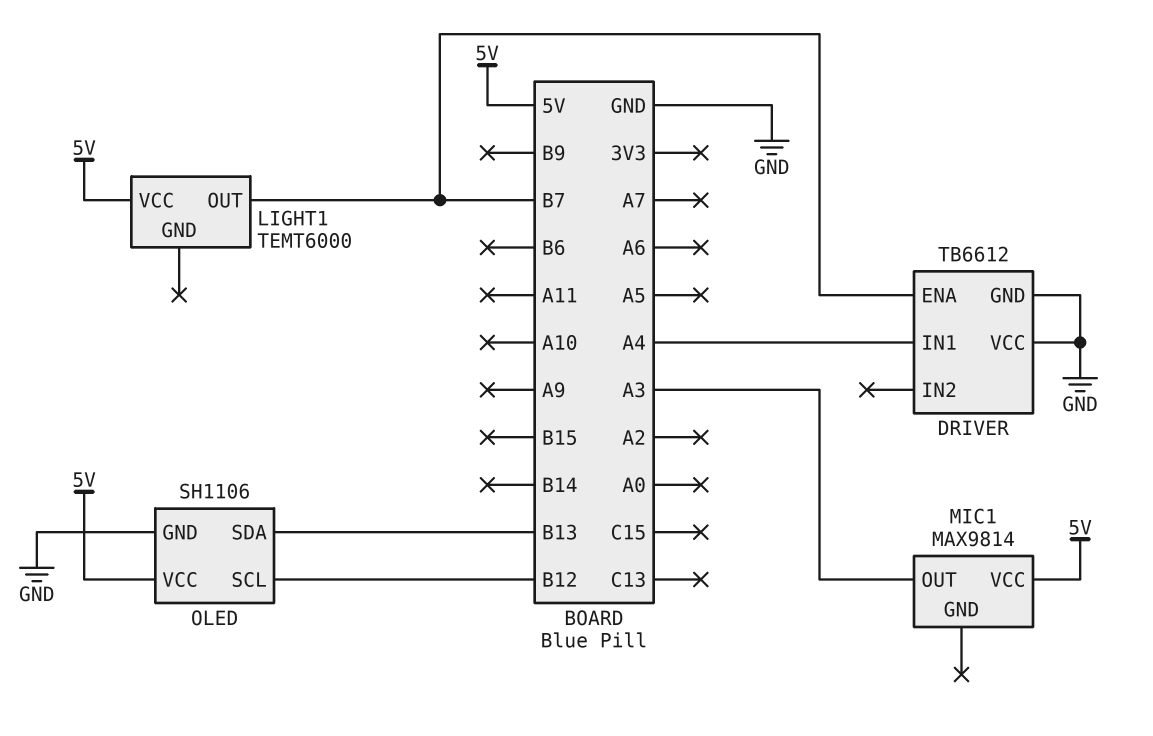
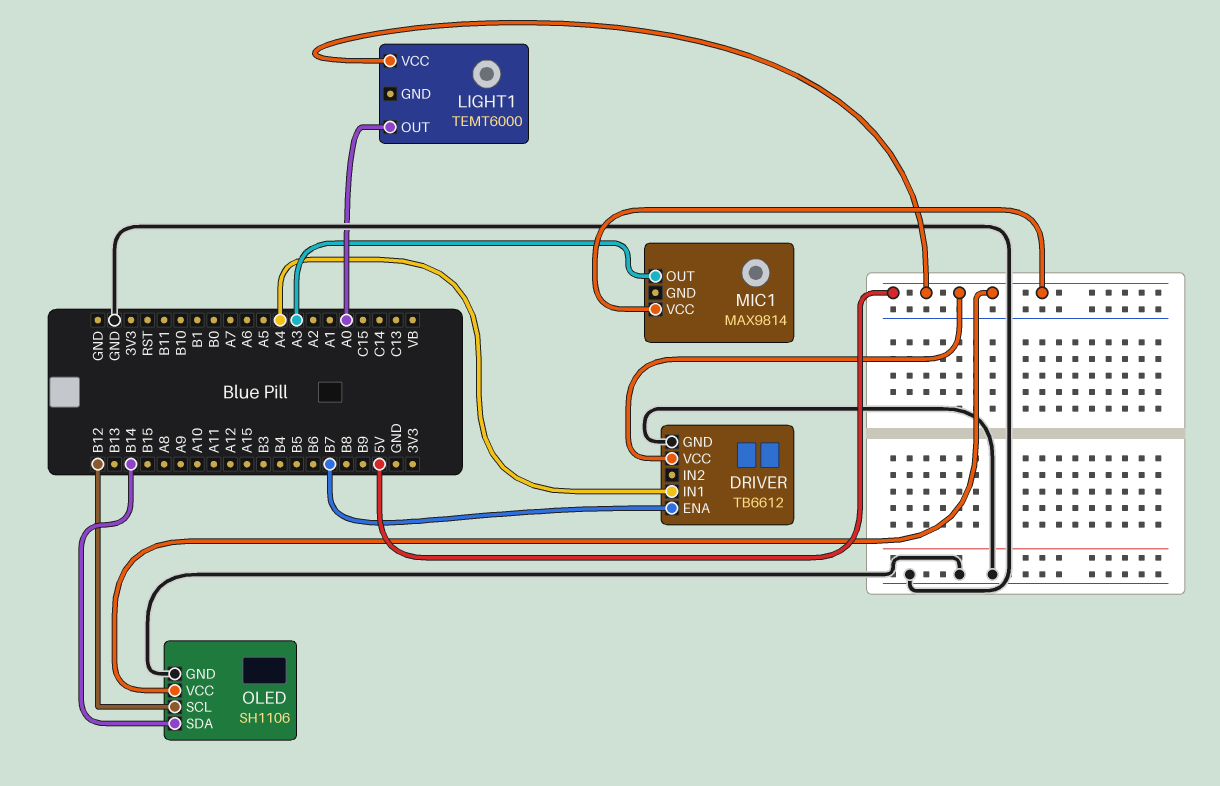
DRIVER pin VCC: GND -> 5V
LIGHT1 pin OUT: B7 -> A0
OLED pin SDA: B13 -> B14

